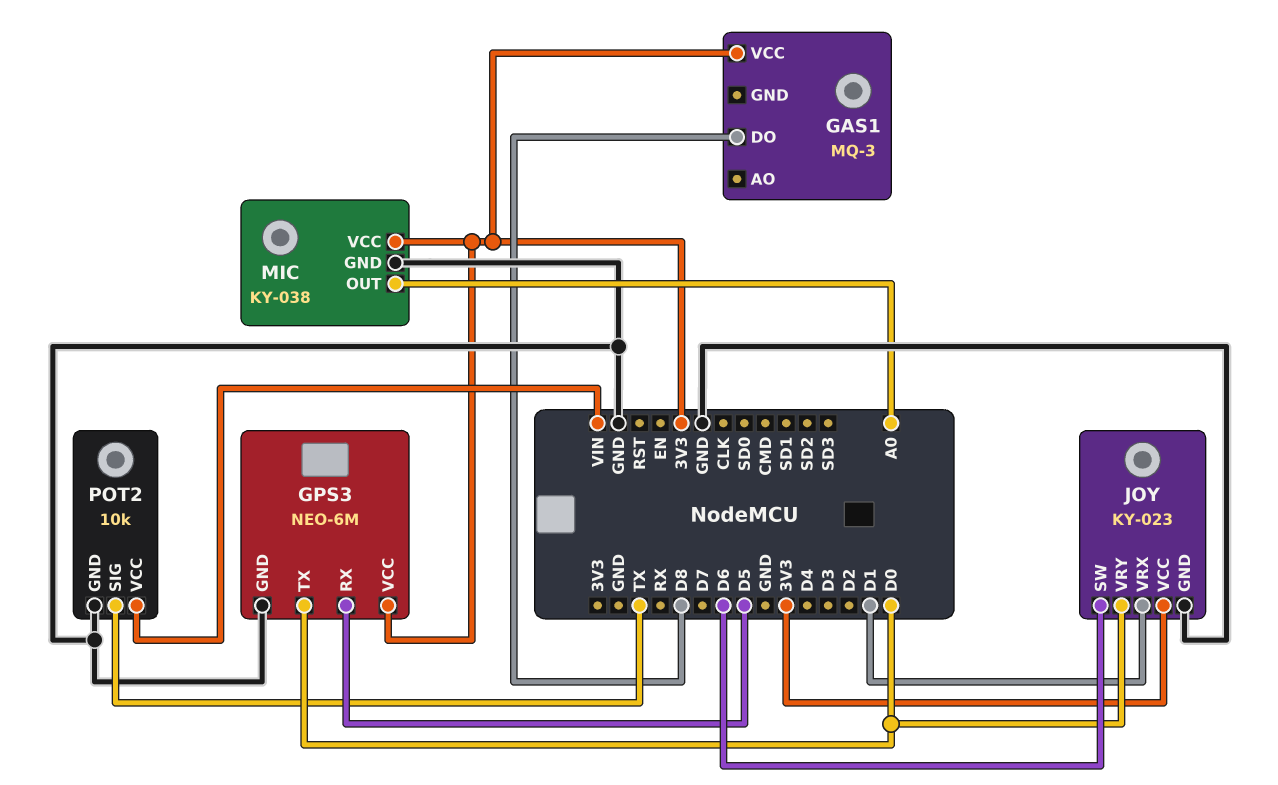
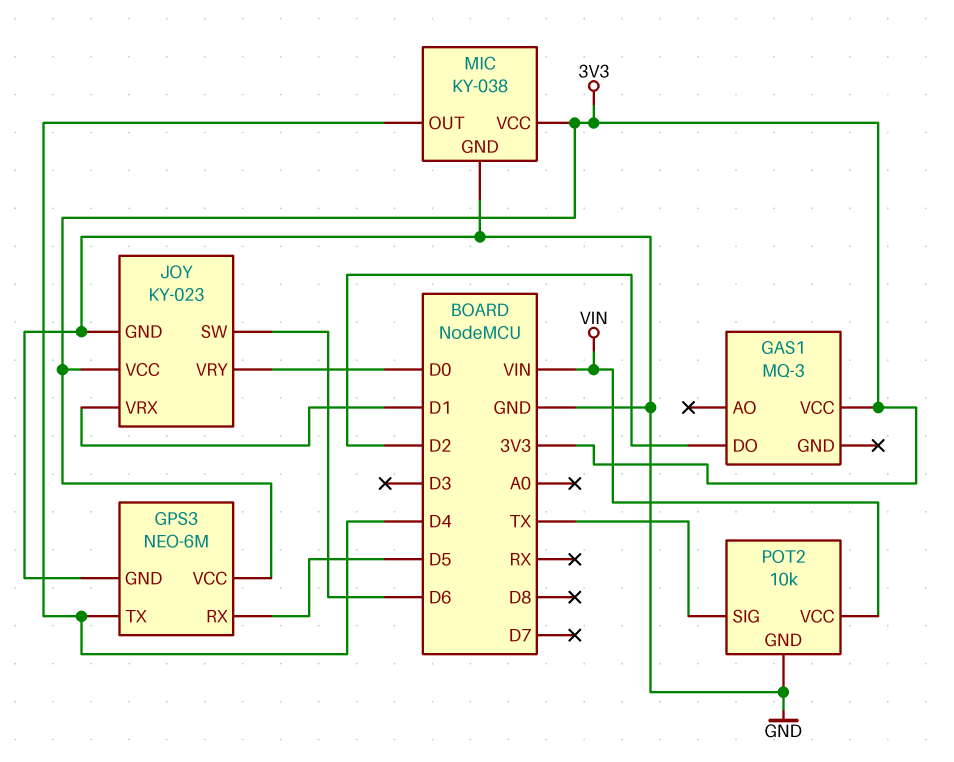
GAS1 pin DO: D8 -> D2
GPS3 pin TX: D0 -> D4
MIC pin OUT: A0 -> D4

